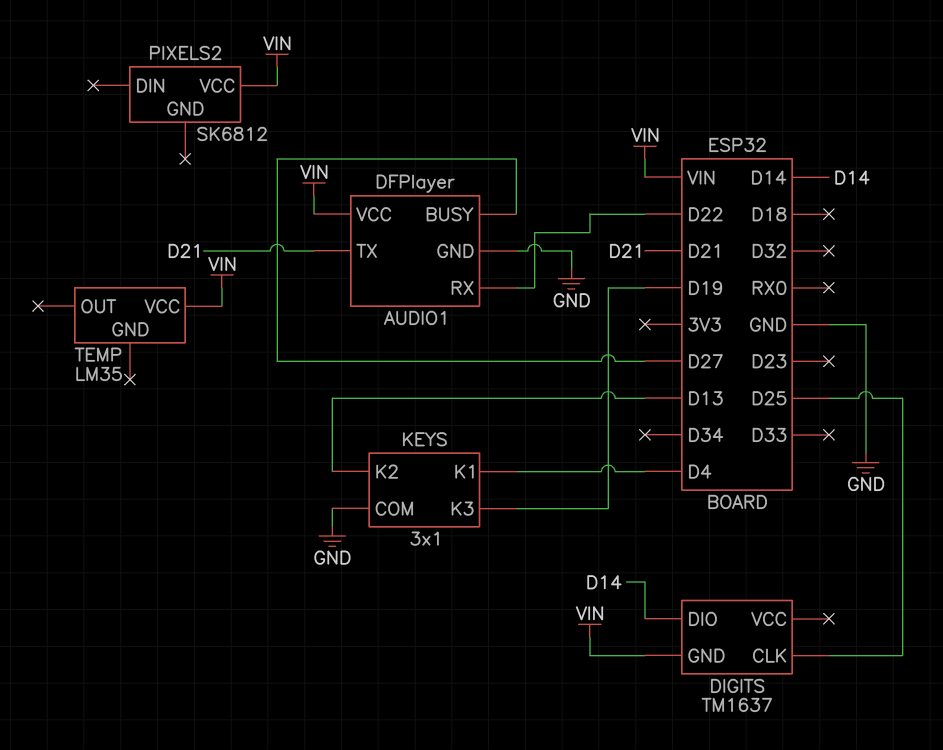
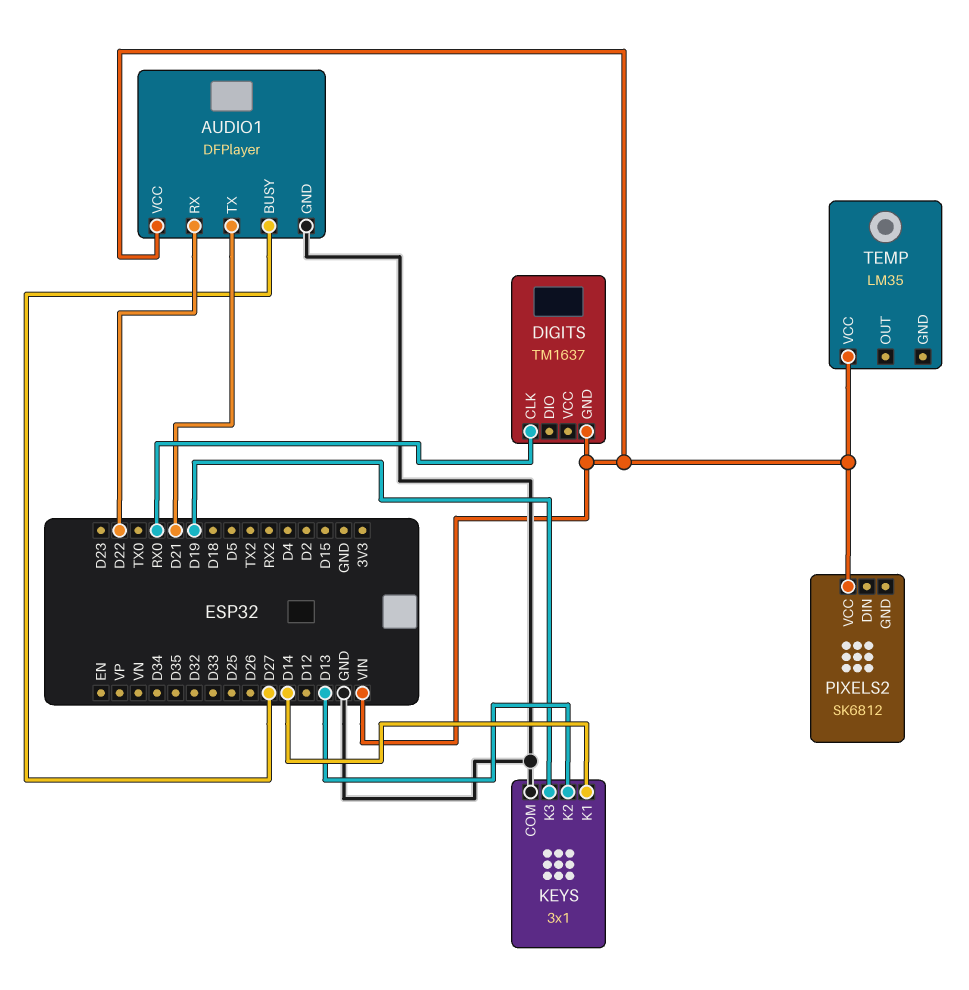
DIGITS pin CLK: D25 -> RX0
DIGITS pin DIO: D14 -> none
KEYS pin K1: D4 -> D14

